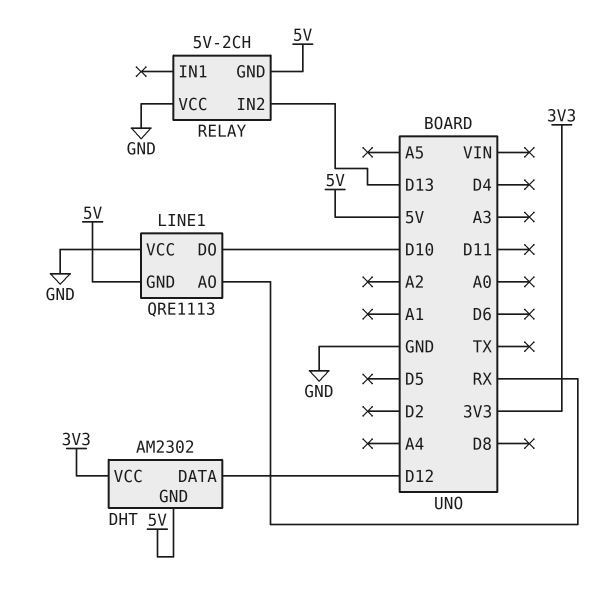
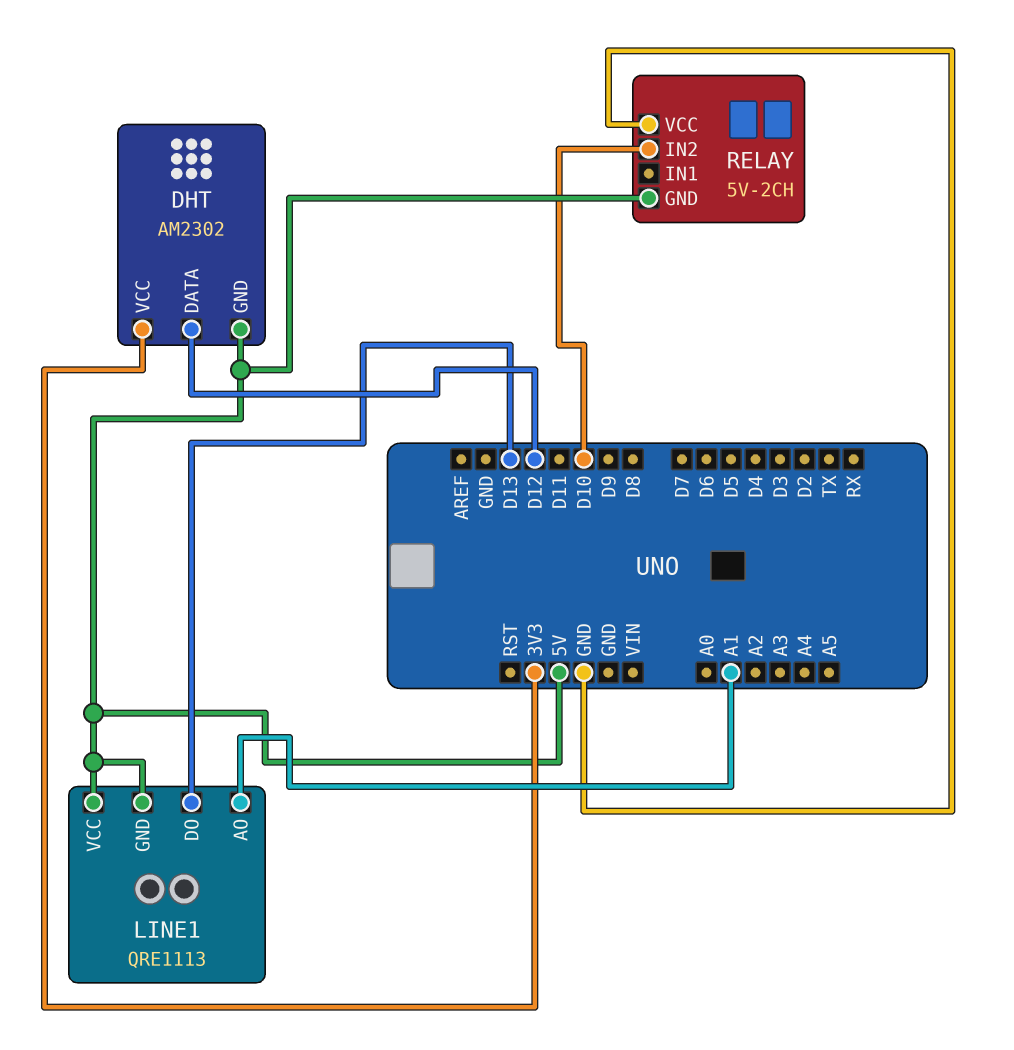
LINE1 pin AO: RX -> A1
LINE1 pin DO: D10 -> D13
LINE1 pin VCC: GND -> 5V
RELAY pin IN2: D13 -> D10

